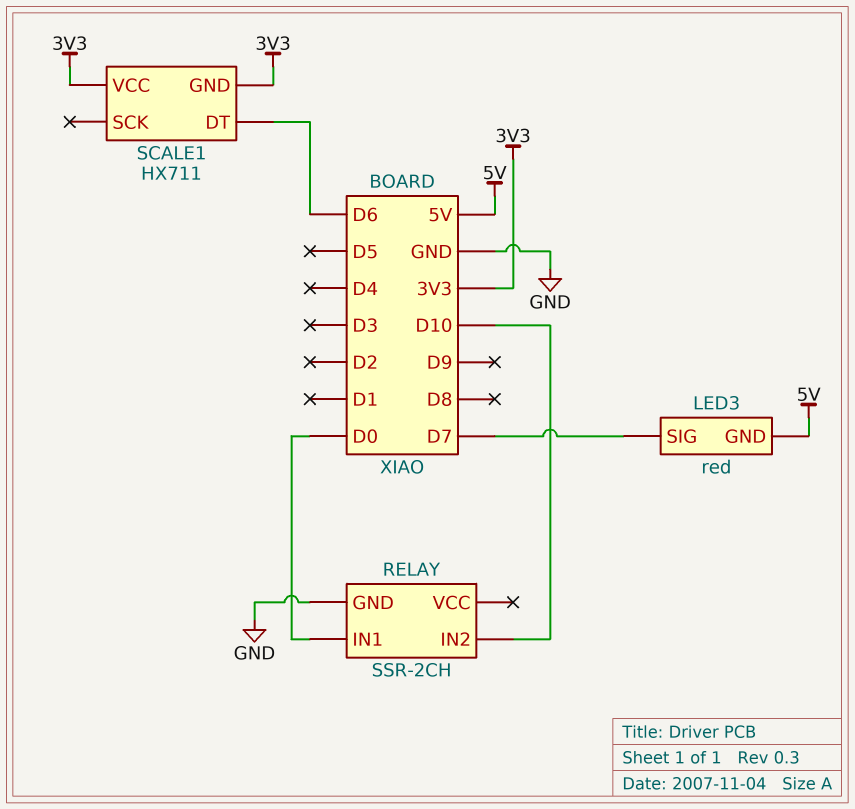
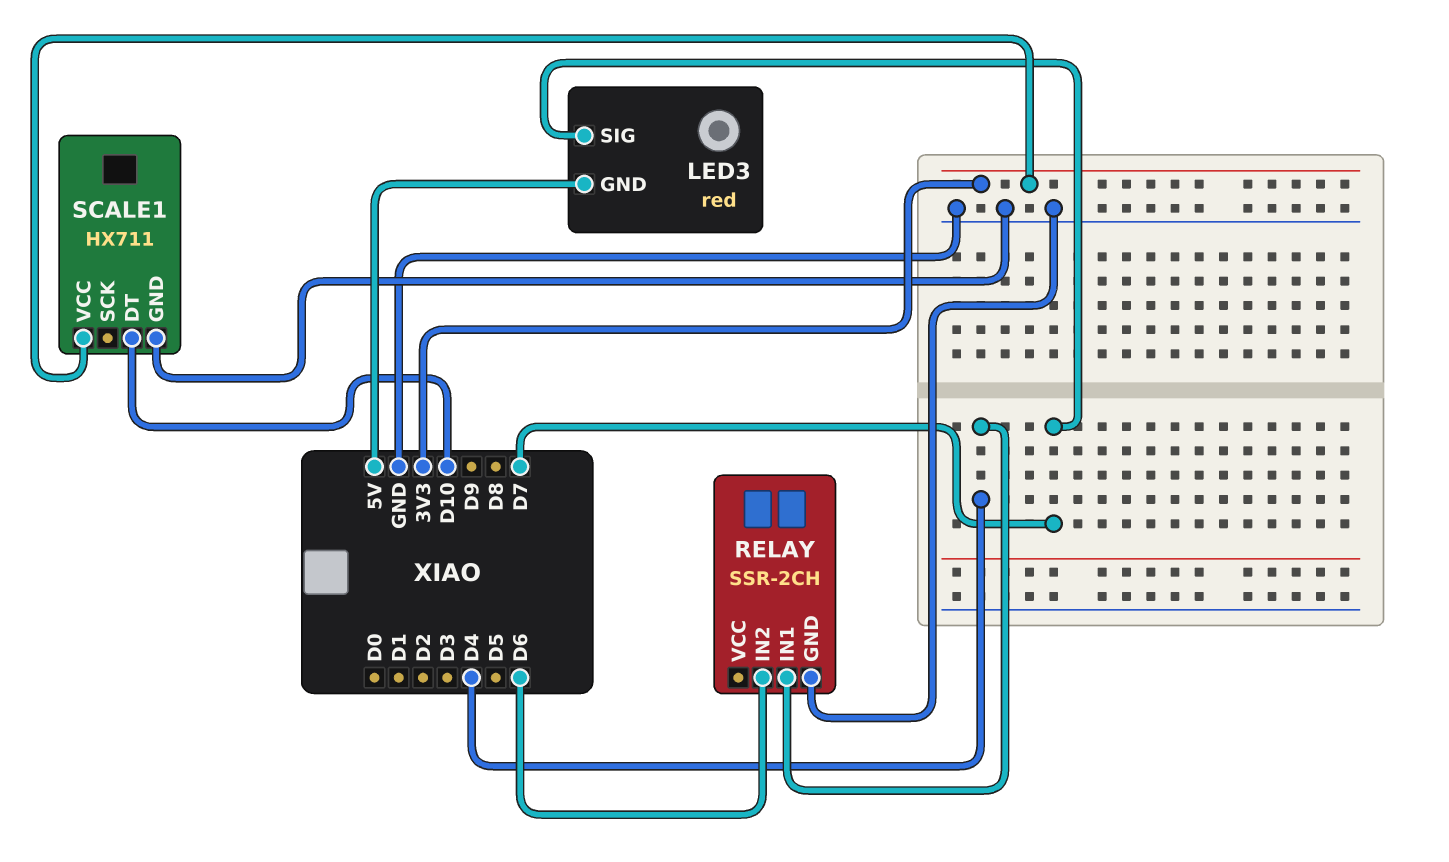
RELAY pin IN1: D0 -> D4
RELAY pin IN2: D10 -> D6
SCALE1 pin DT: D6 -> D10
SCALE1 pin GND: 3V3 -> GND

